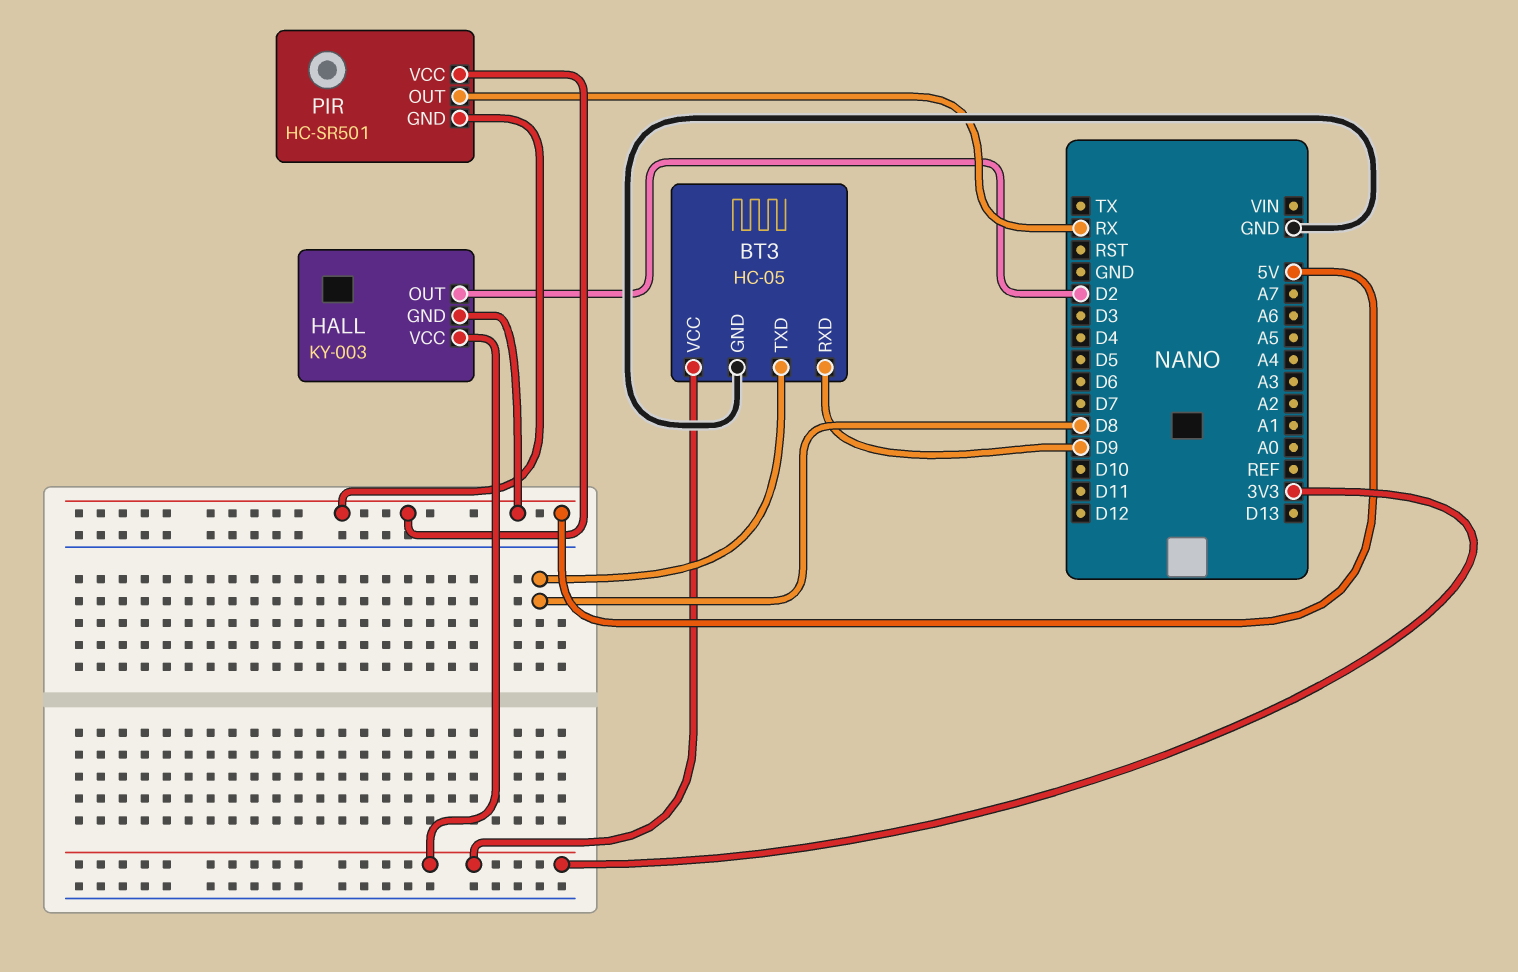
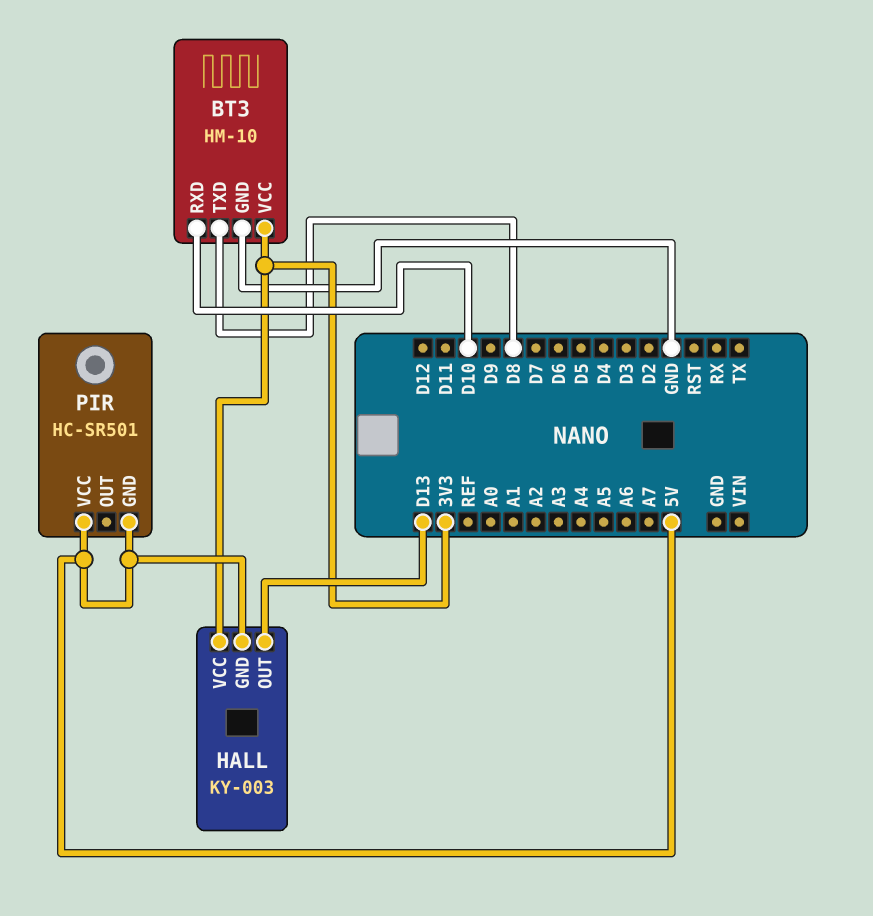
BT3: HC-05 -> HM-10
BT3 pin RXD: D9 -> D10
HALL pin OUT: D2 -> D13
PIR pin OUT: RX -> none

